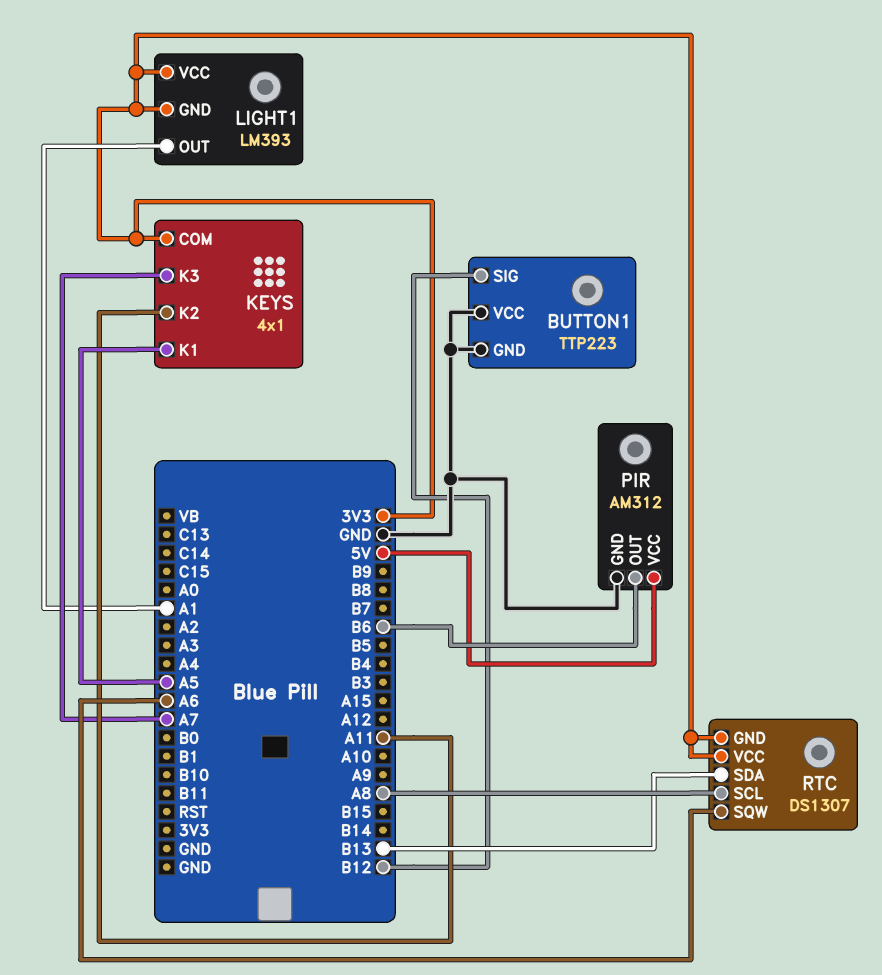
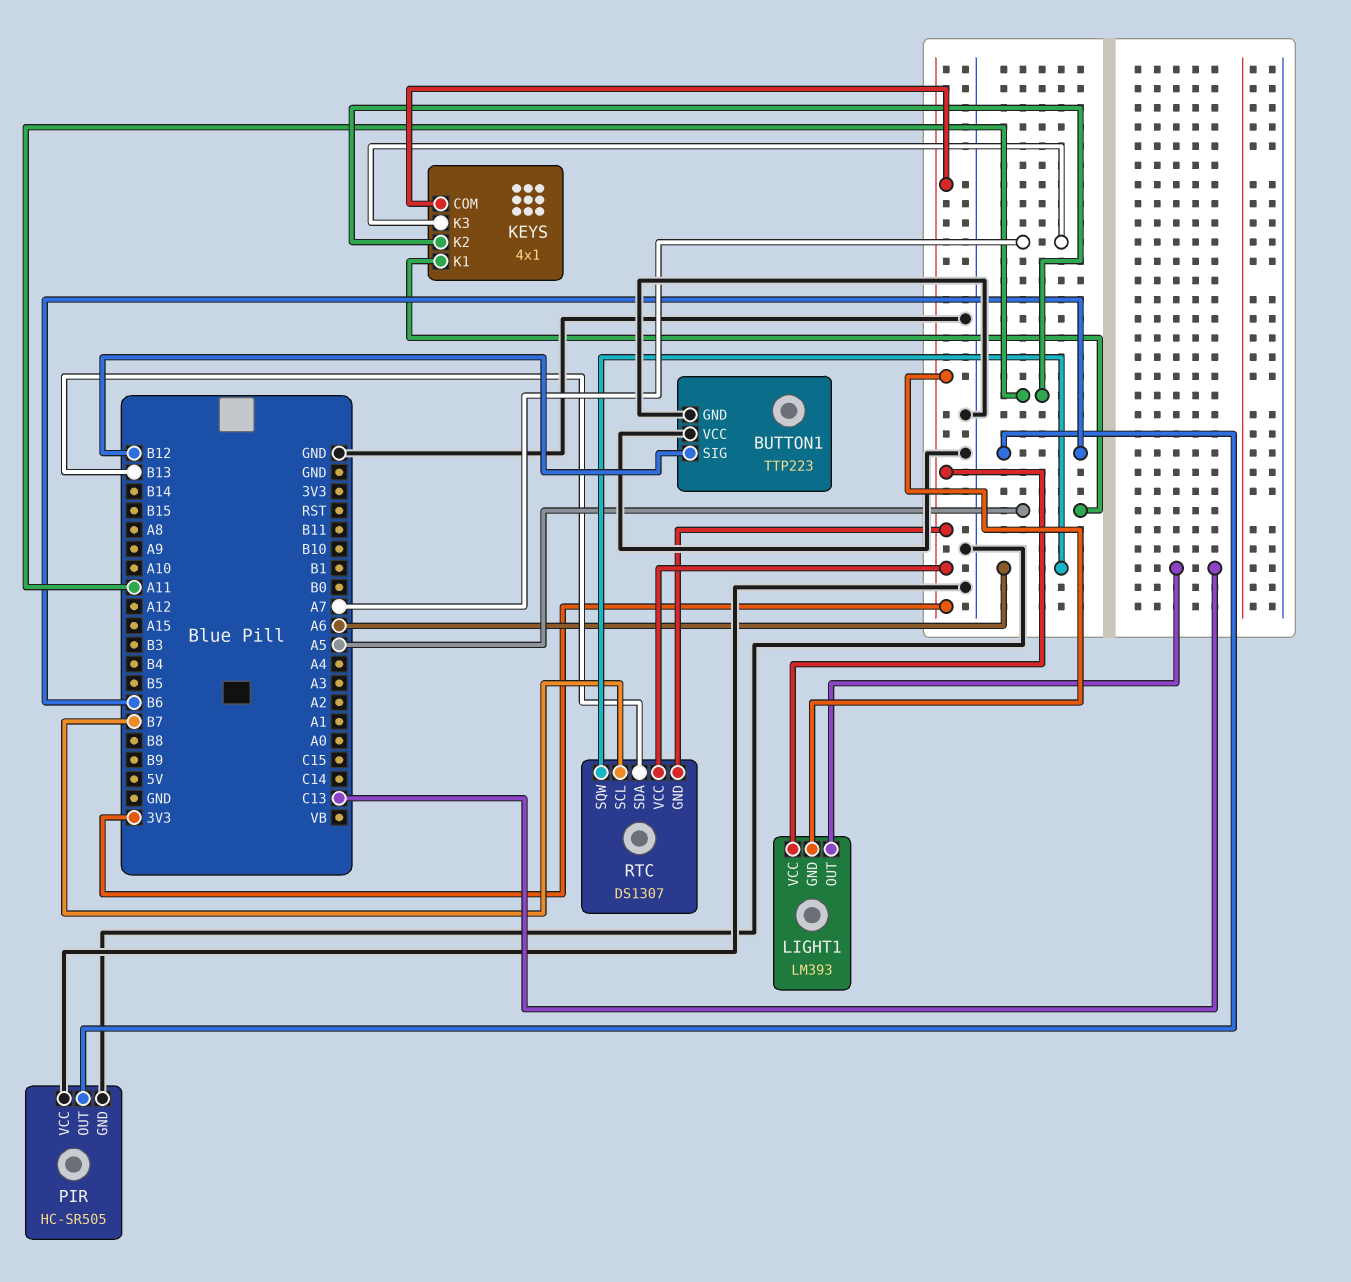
LIGHT1 pin OUT: A1 -> C13
PIR: AM312 -> HC-SR505
PIR pin VCC: 5V -> GND
RTC pin SCL: A8 -> B7

